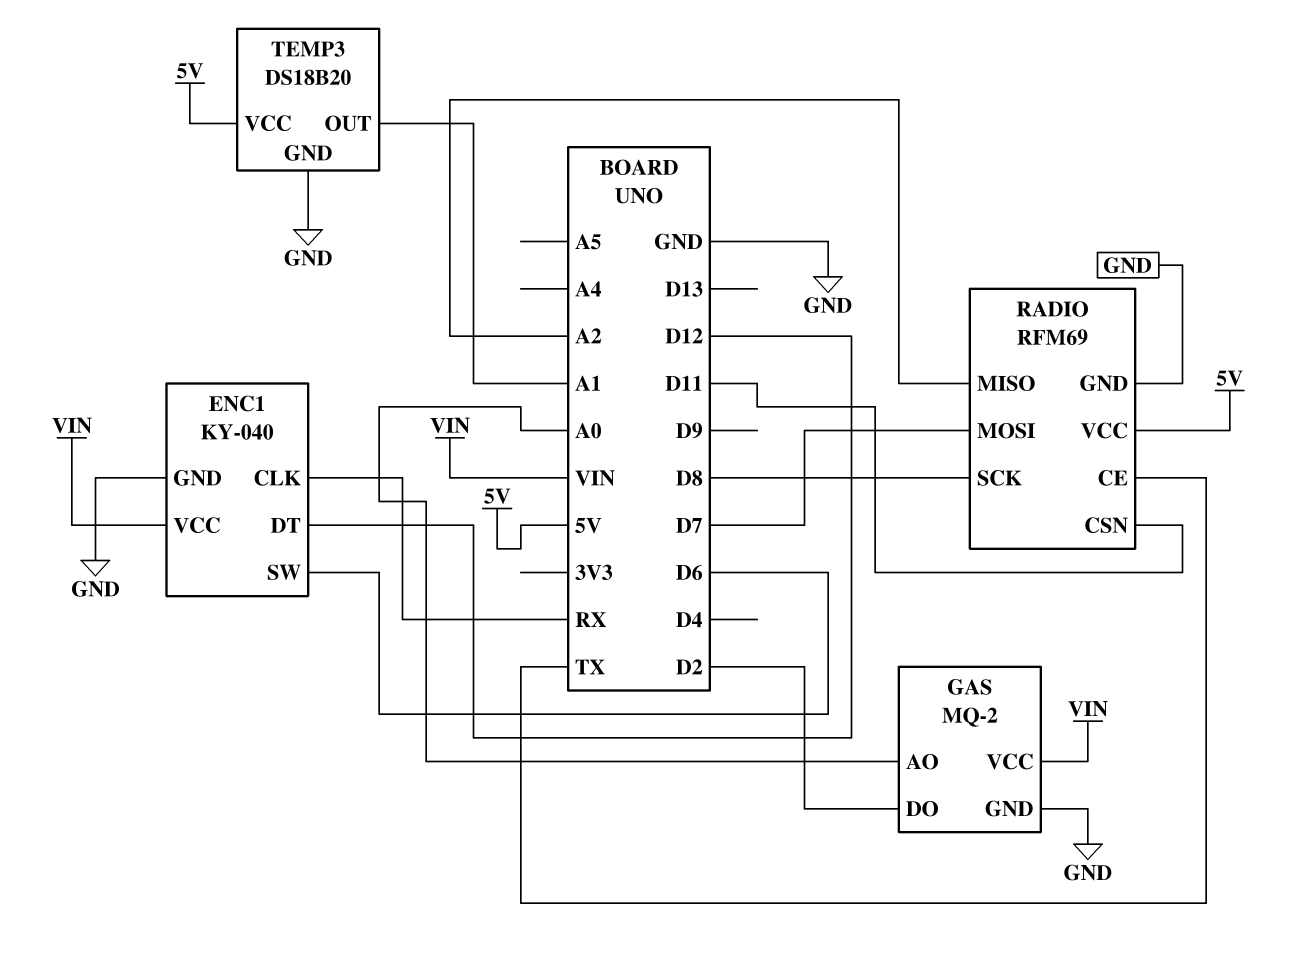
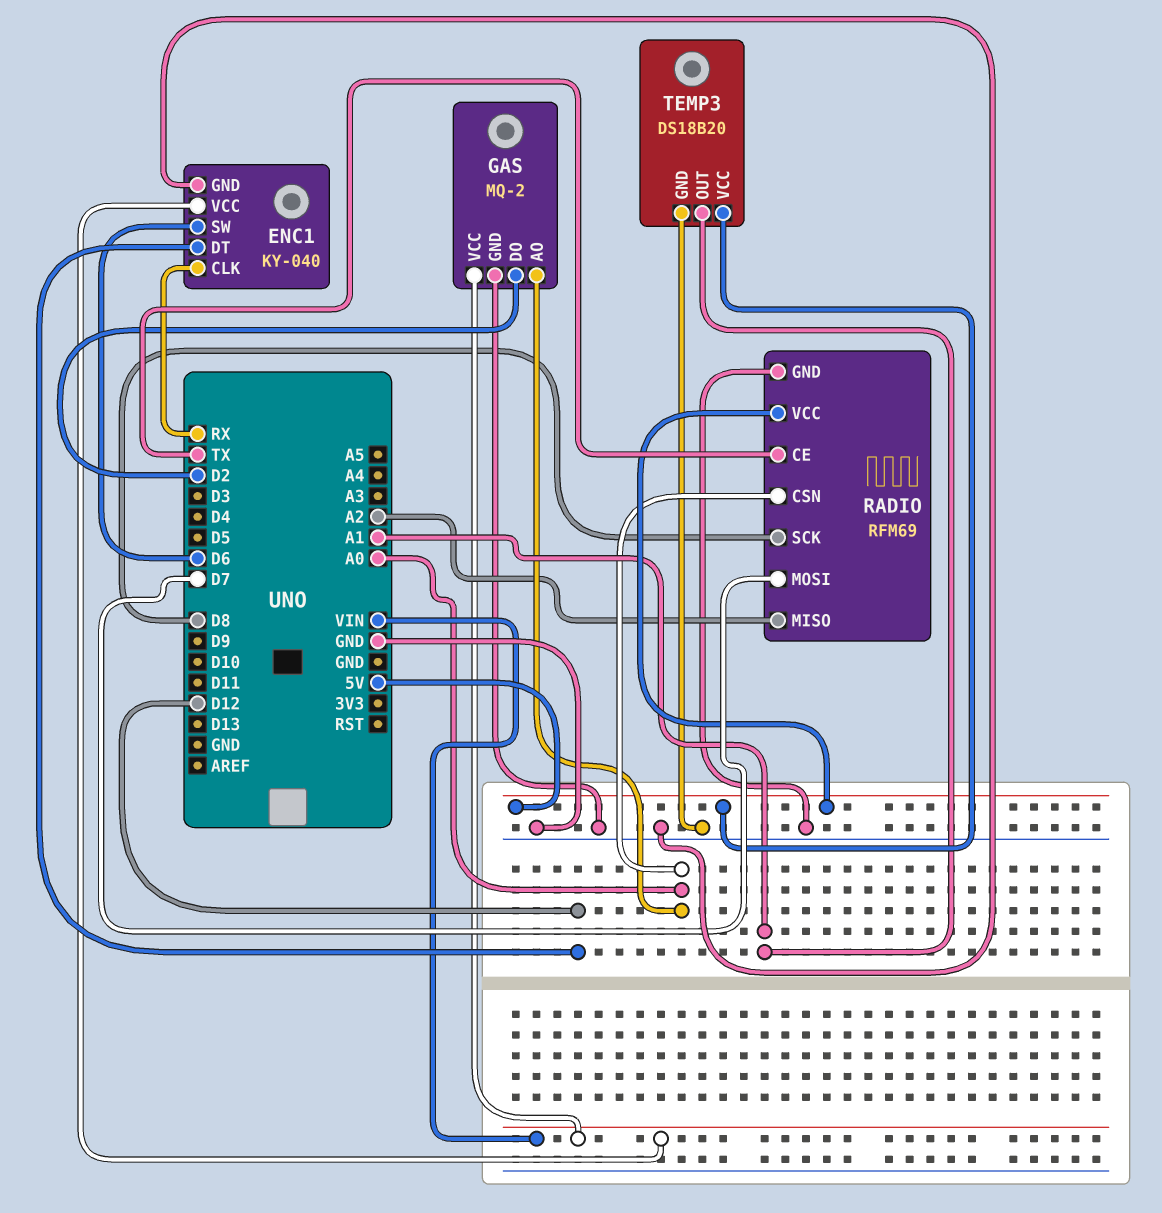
RADIO pin CSN: D11 -> A0

